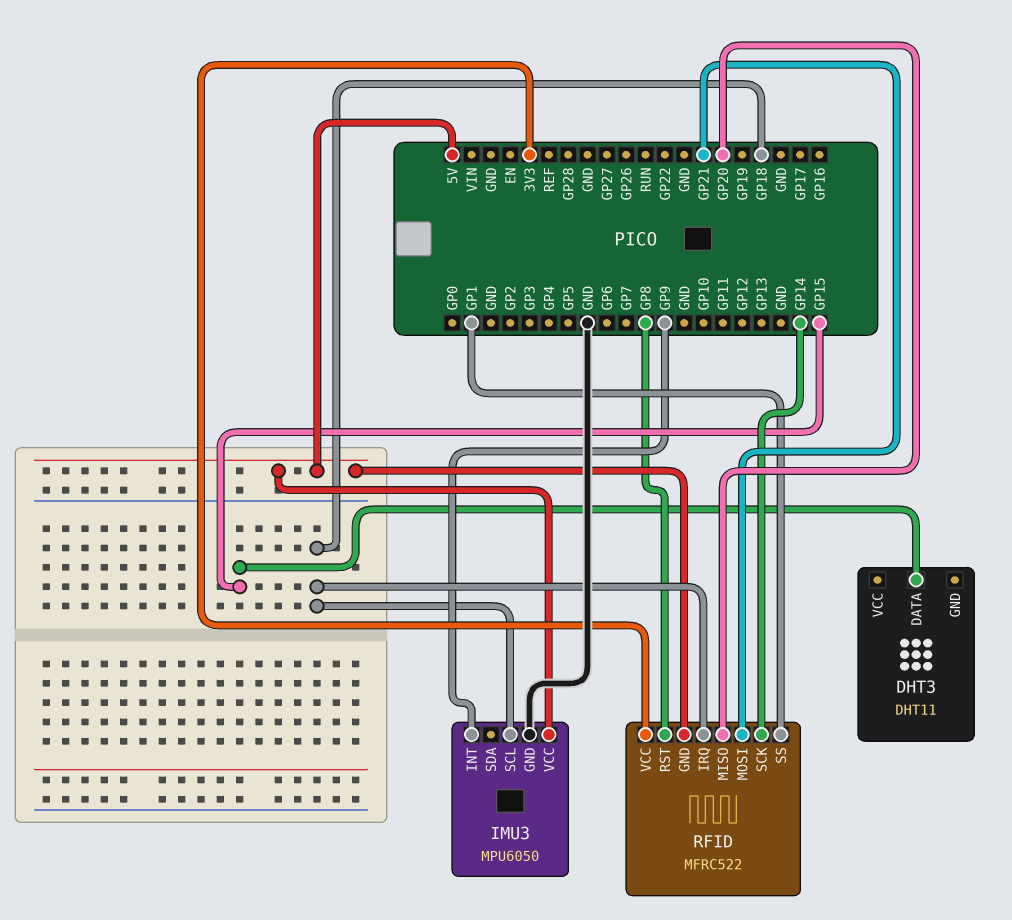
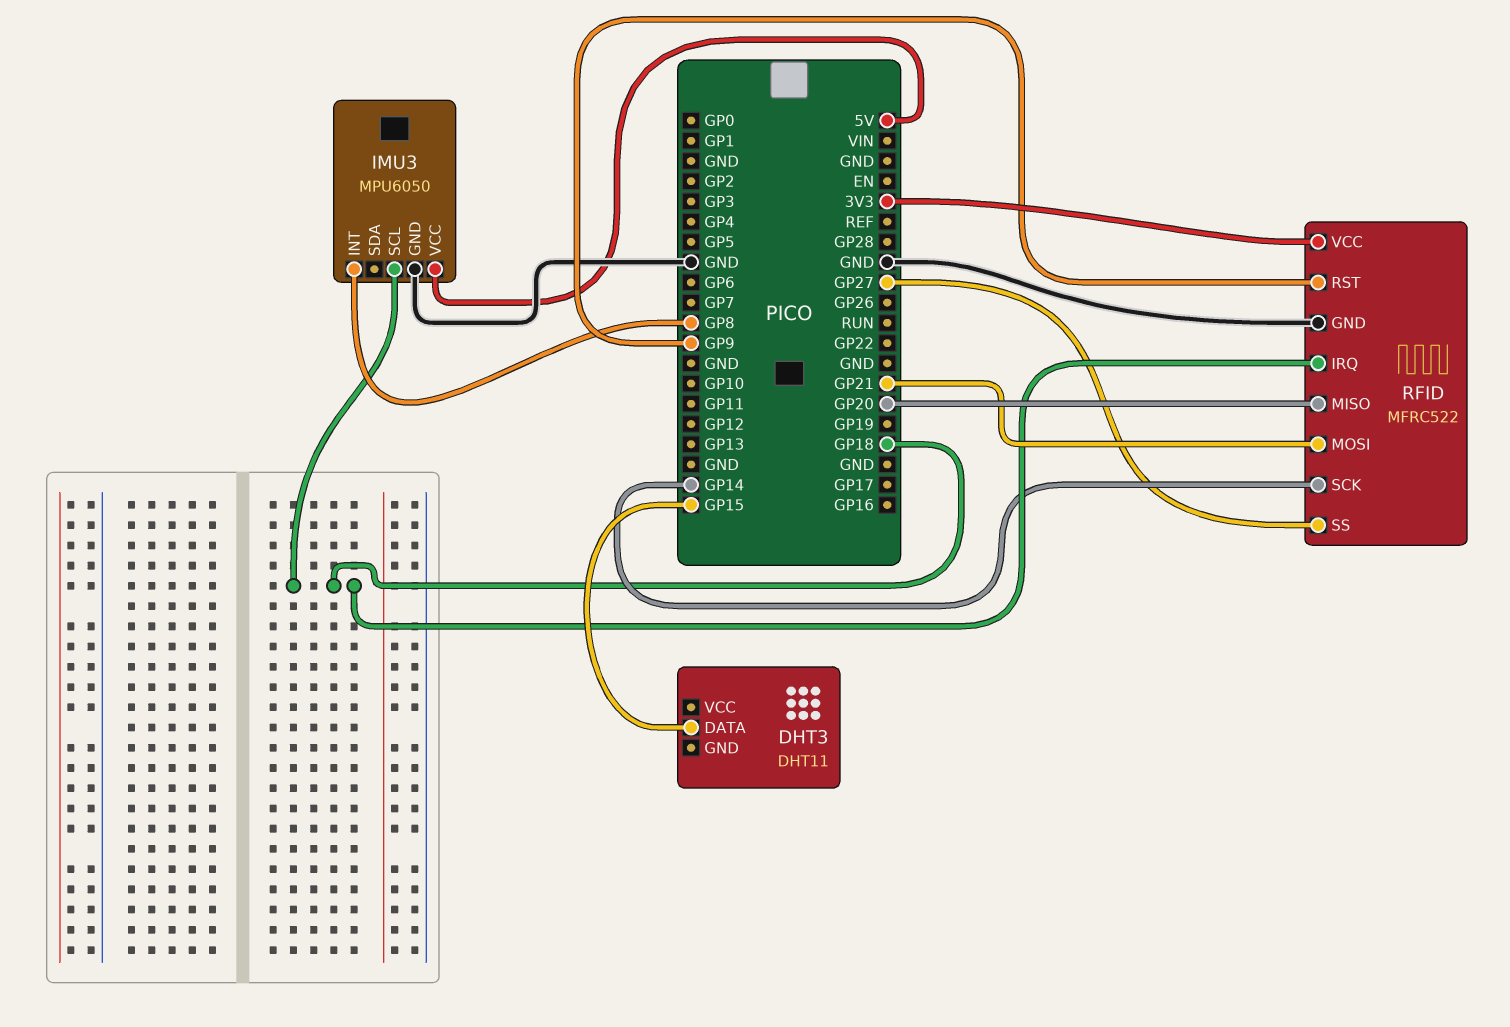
IMU3 pin INT: GP9 -> GP8
RFID pin GND: 5V -> GND
RFID pin RST: GP8 -> GP9
RFID pin SS: GP1 -> GP27

